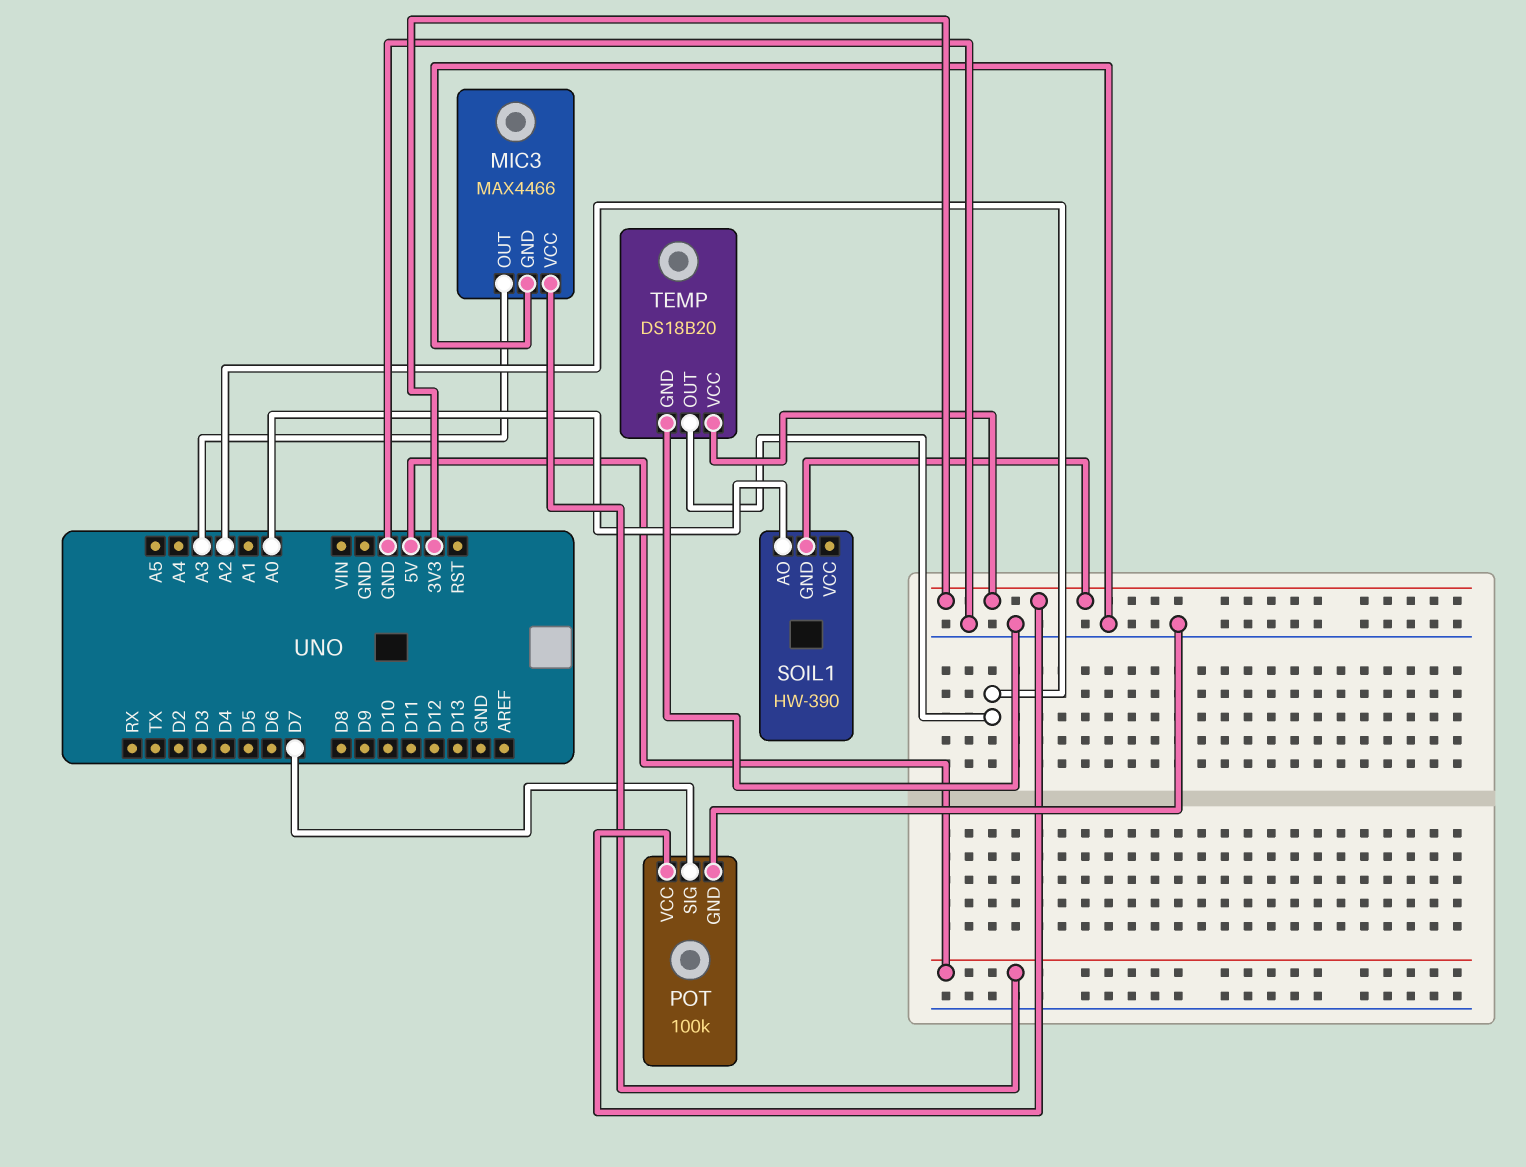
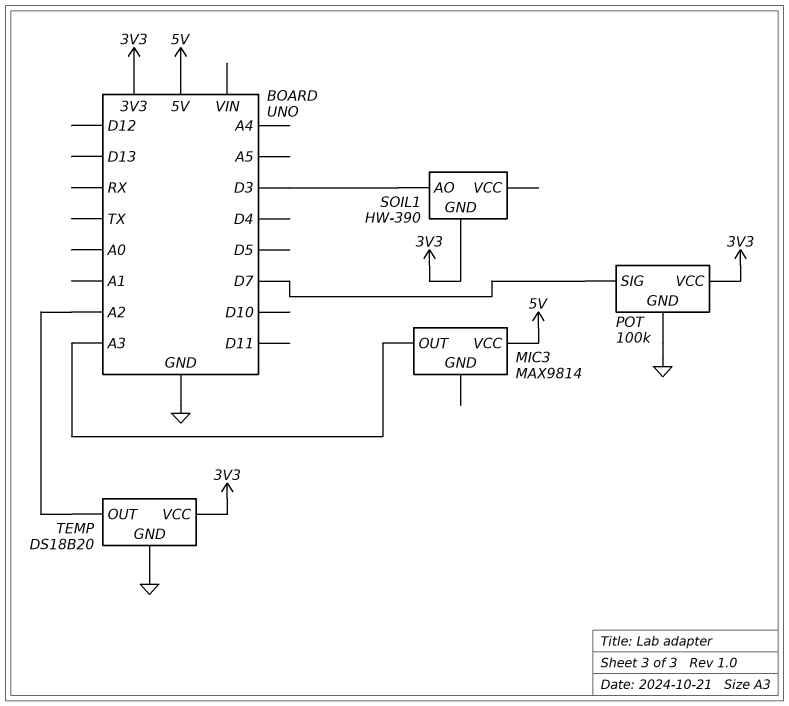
MIC3: MAX4466 -> MAX9814
MIC3 pin GND: GND -> none
SOIL1 pin AO: A0 -> D3

